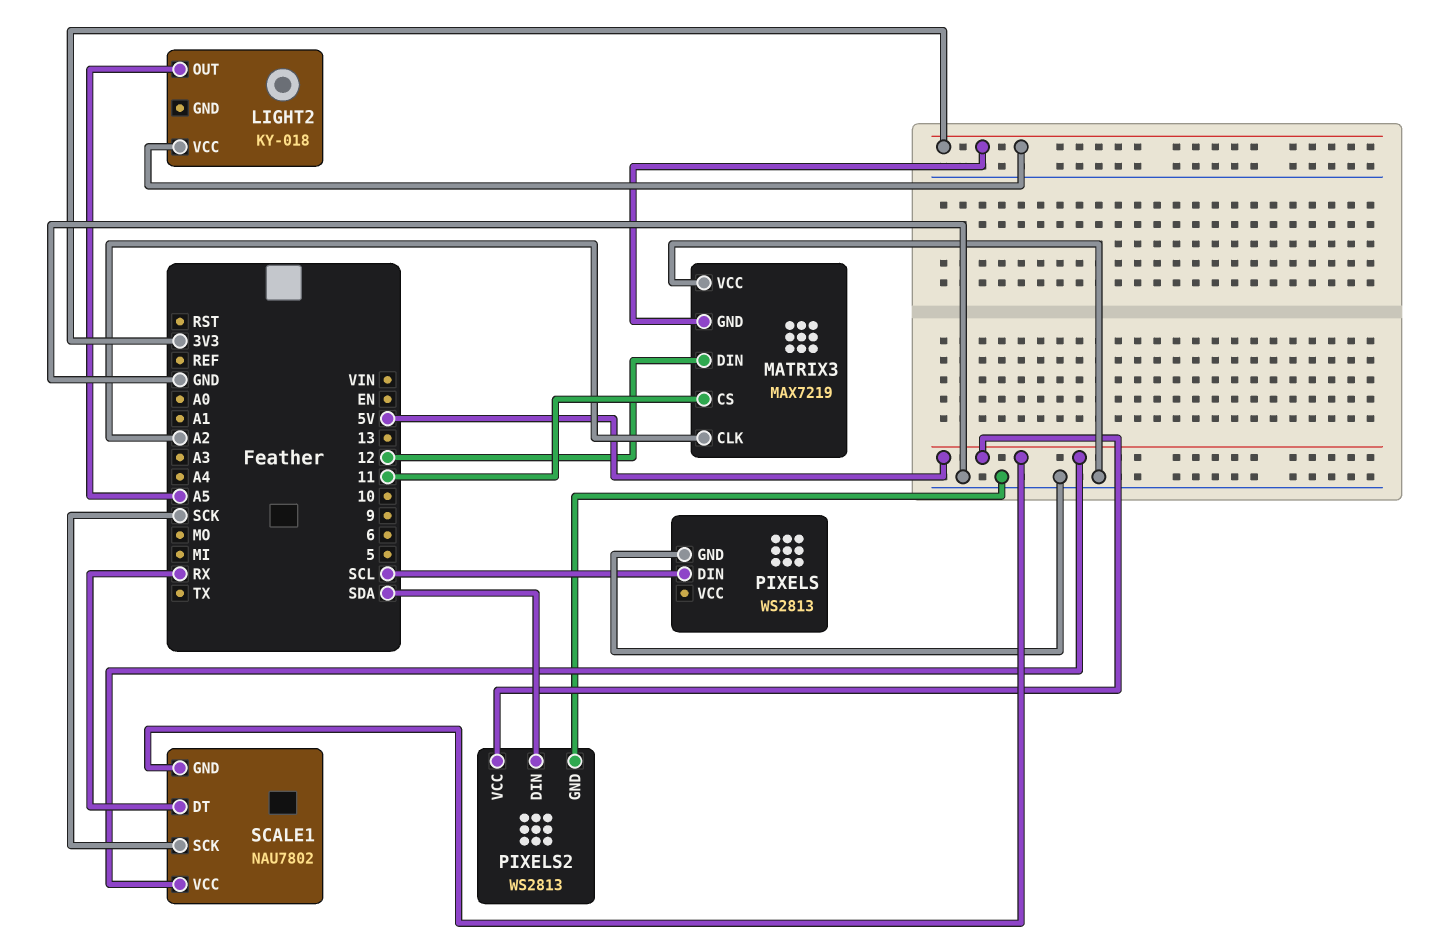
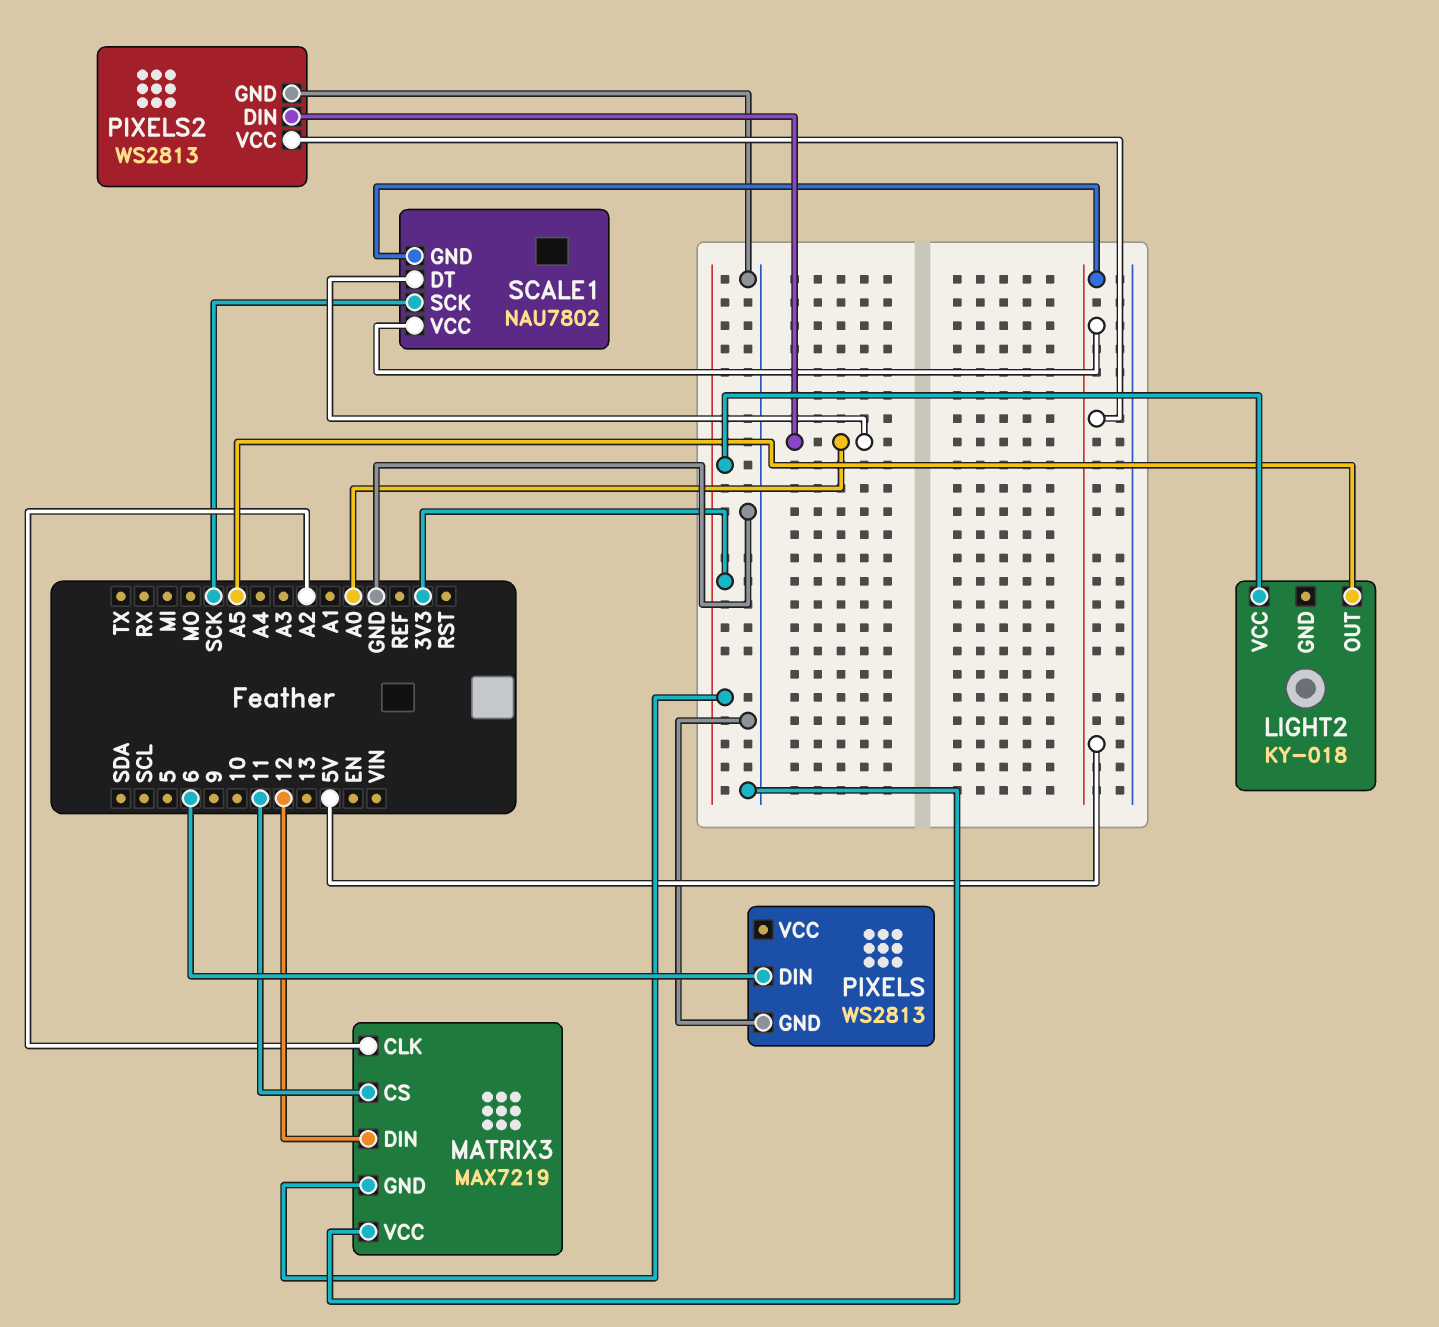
PIXELS pin DIN: SCL -> 6
PIXELS2 pin DIN: SDA -> A0
SCALE1 pin DT: RX -> A0

